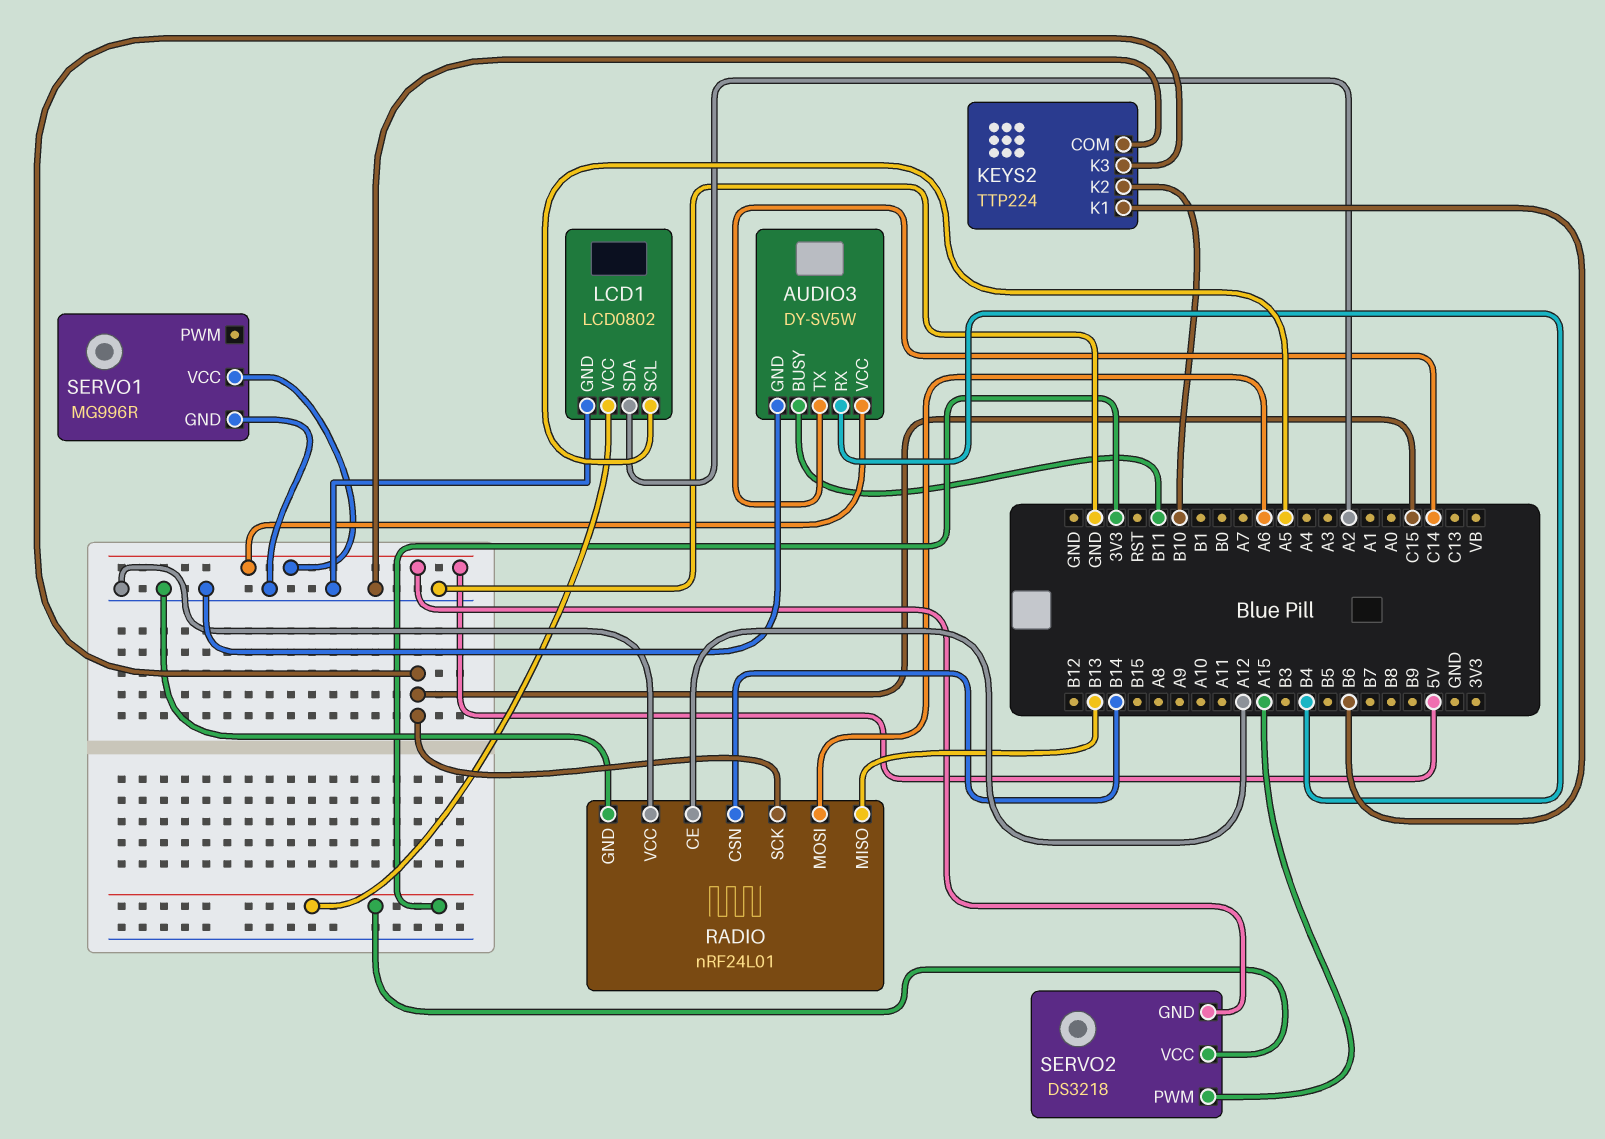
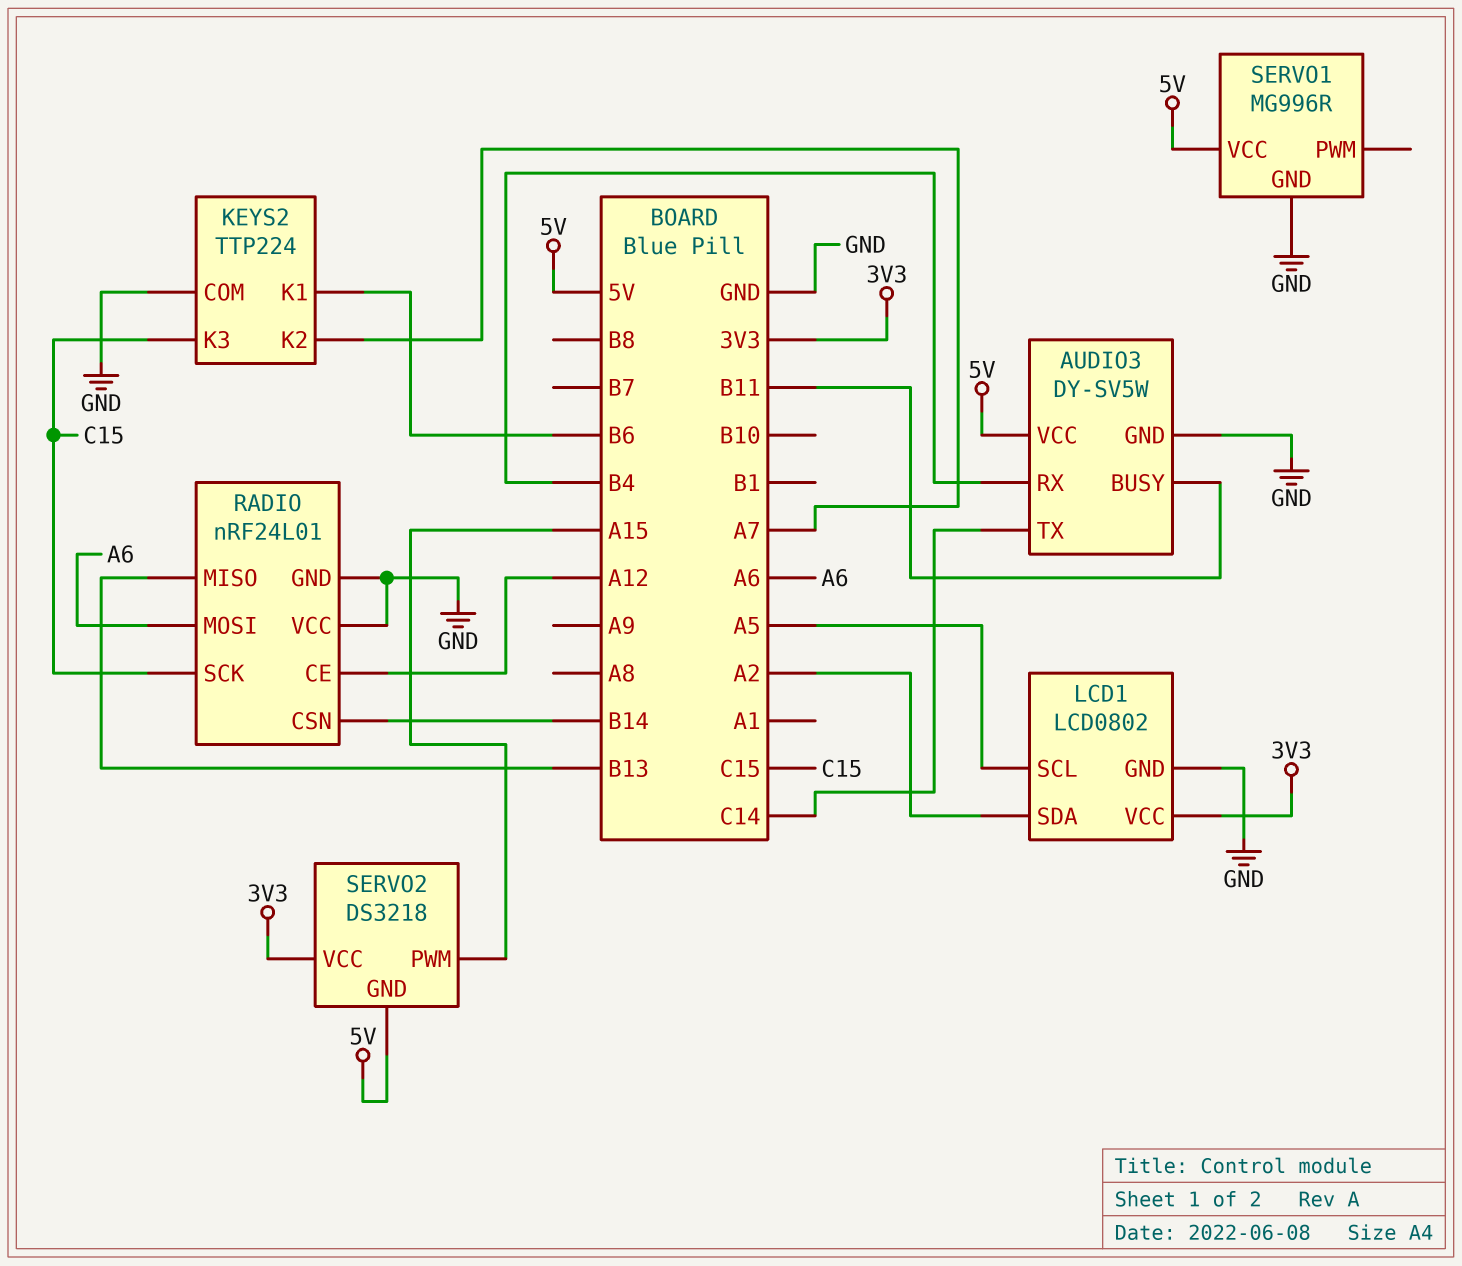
KEYS2 pin K2: B10 -> A7

